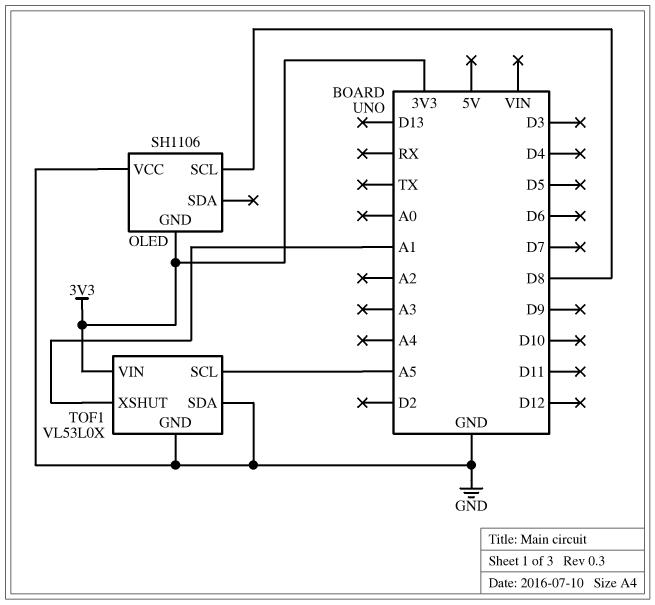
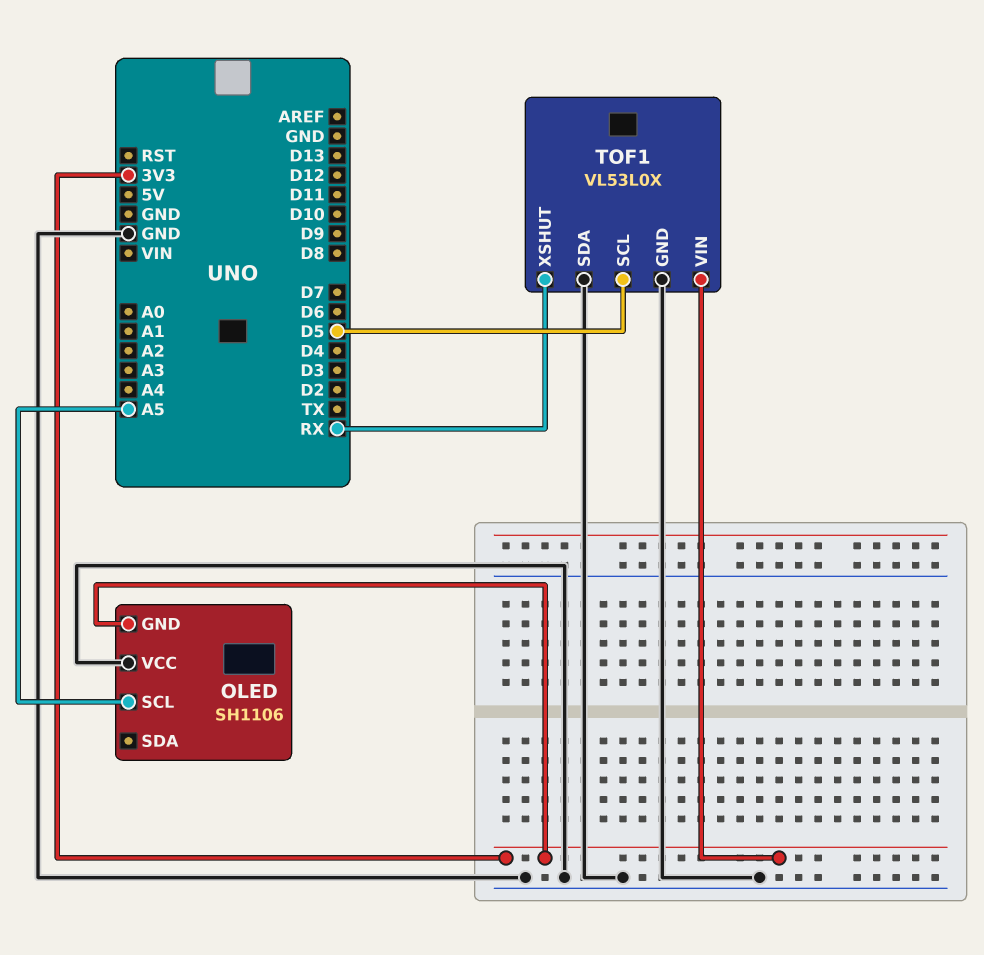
OLED pin SCL: D8 -> A5
TOF1 pin SCL: A5 -> D5
TOF1 pin XSHUT: A1 -> RX

